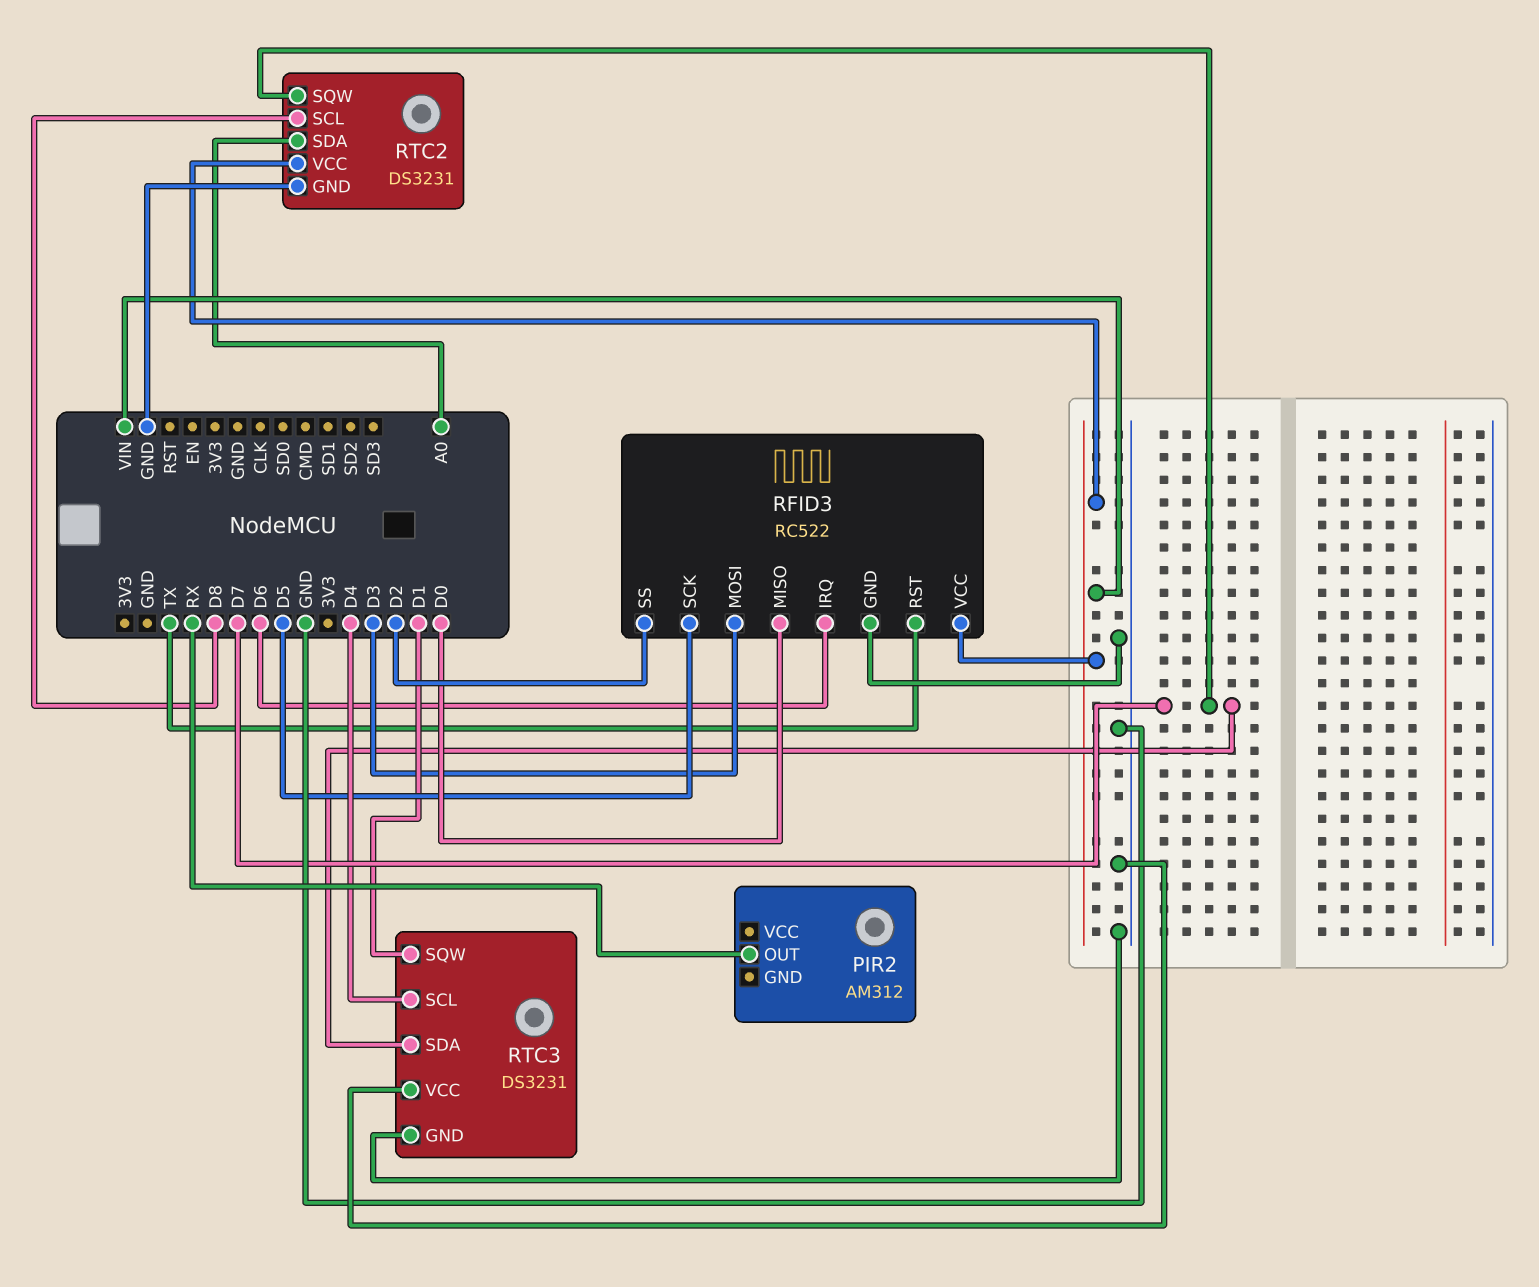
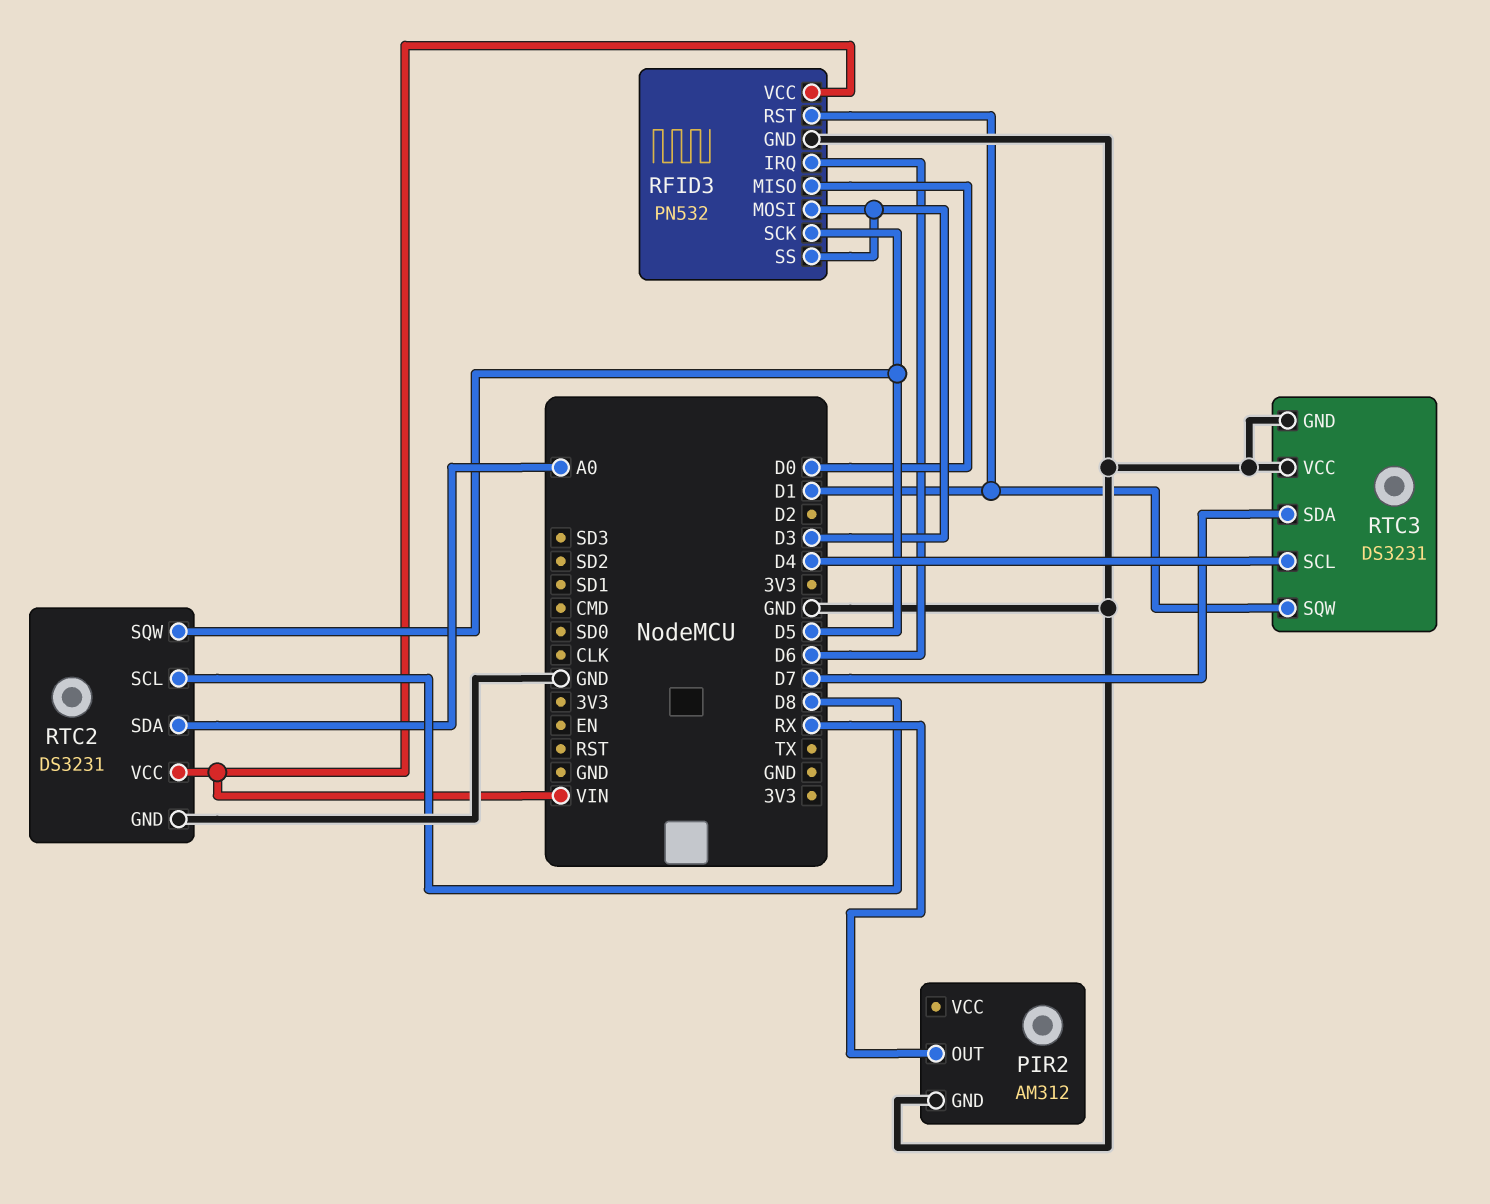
PIR2 pin GND: none -> GND
RFID3: RC522 -> PN532
RFID3 pin RST: TX -> D1
RFID3 pin SS: D2 -> D3
RTC2 pin SQW: D7 -> D5

